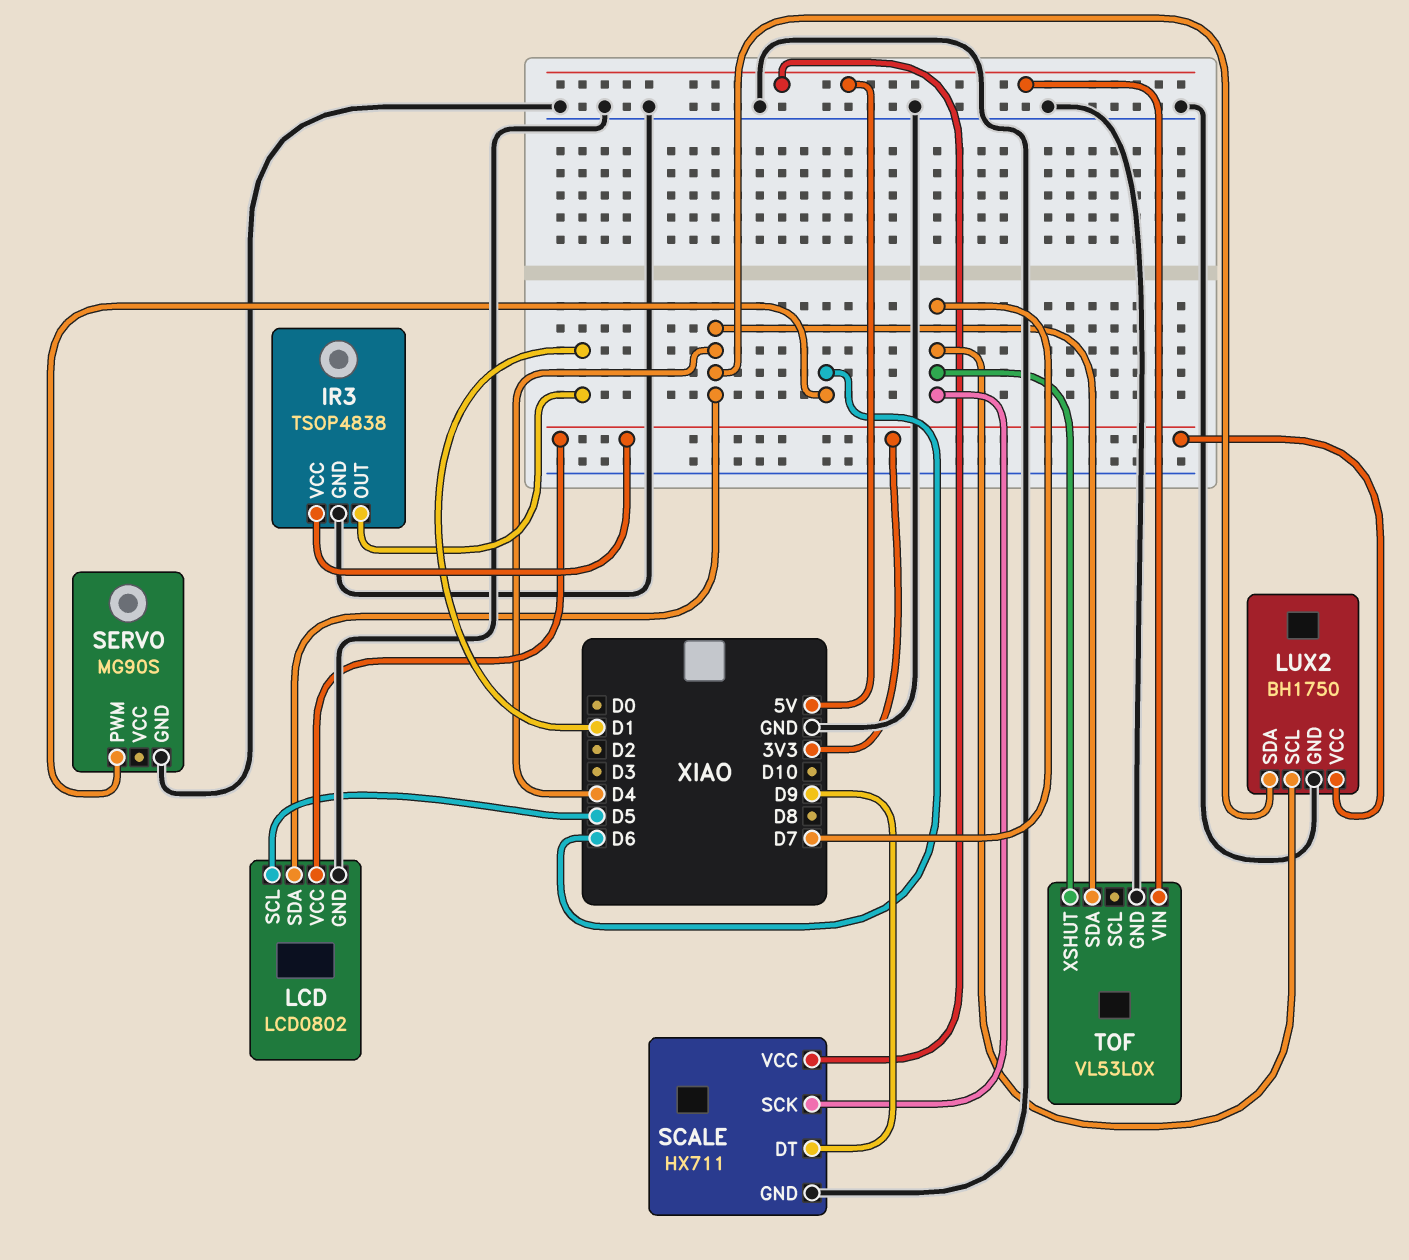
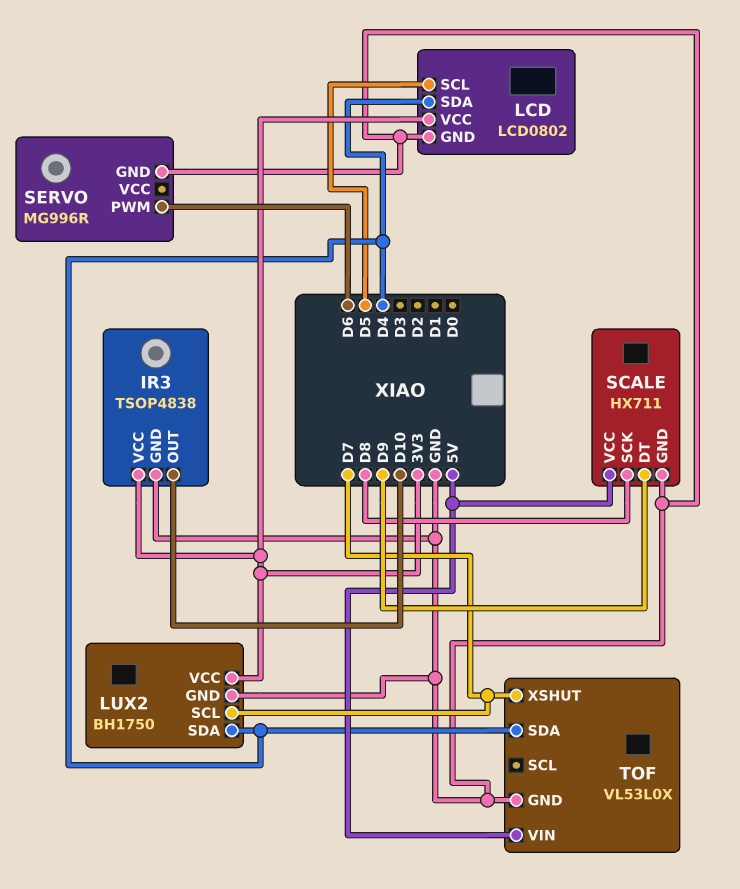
IR3 pin OUT: D1 -> D10
SCALE pin SCK: D7 -> D8
SERVO: MG90S -> MG996R

